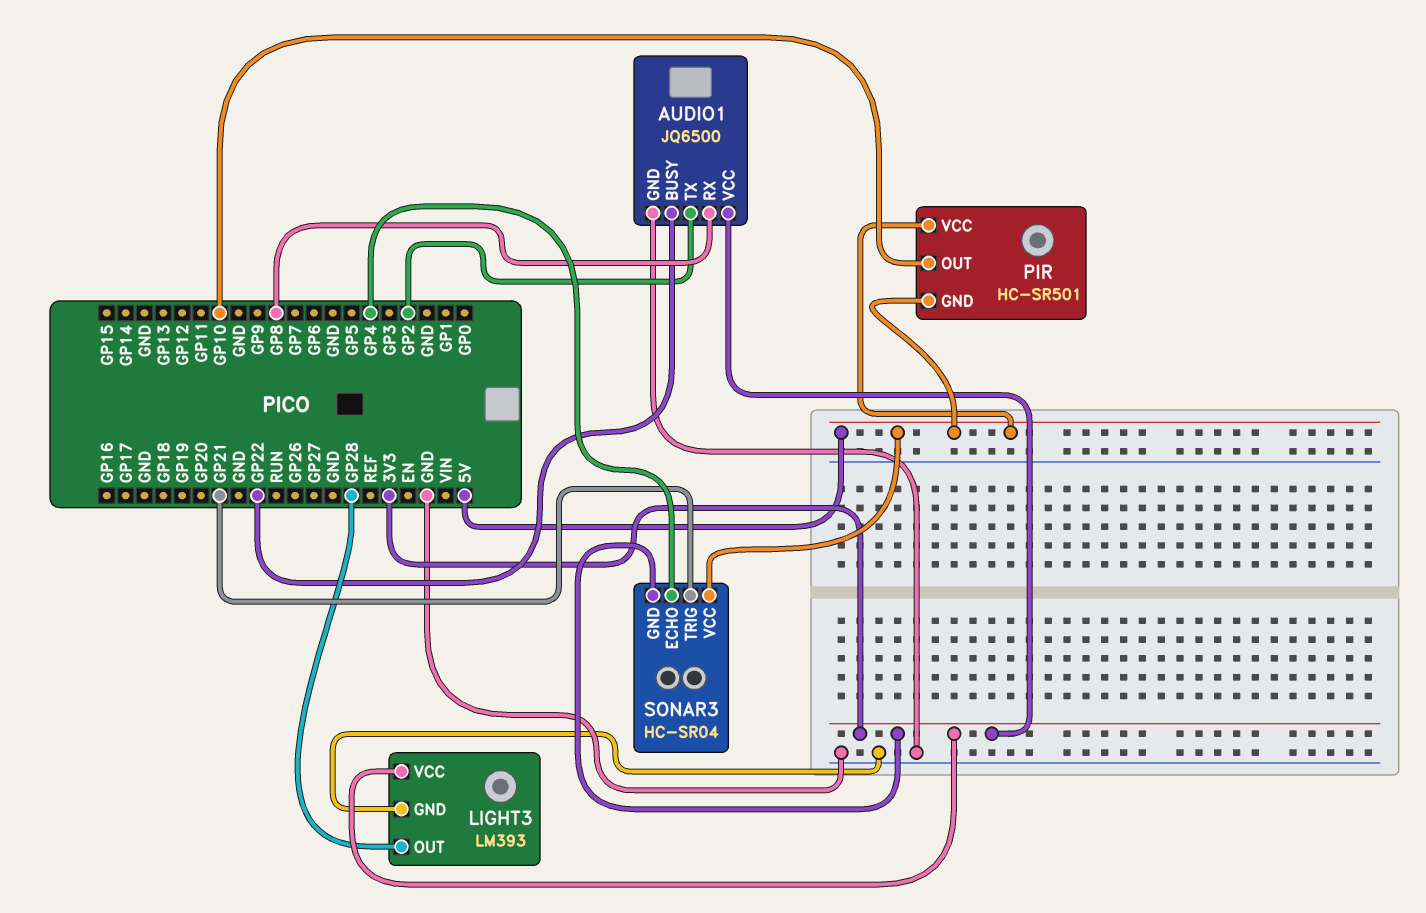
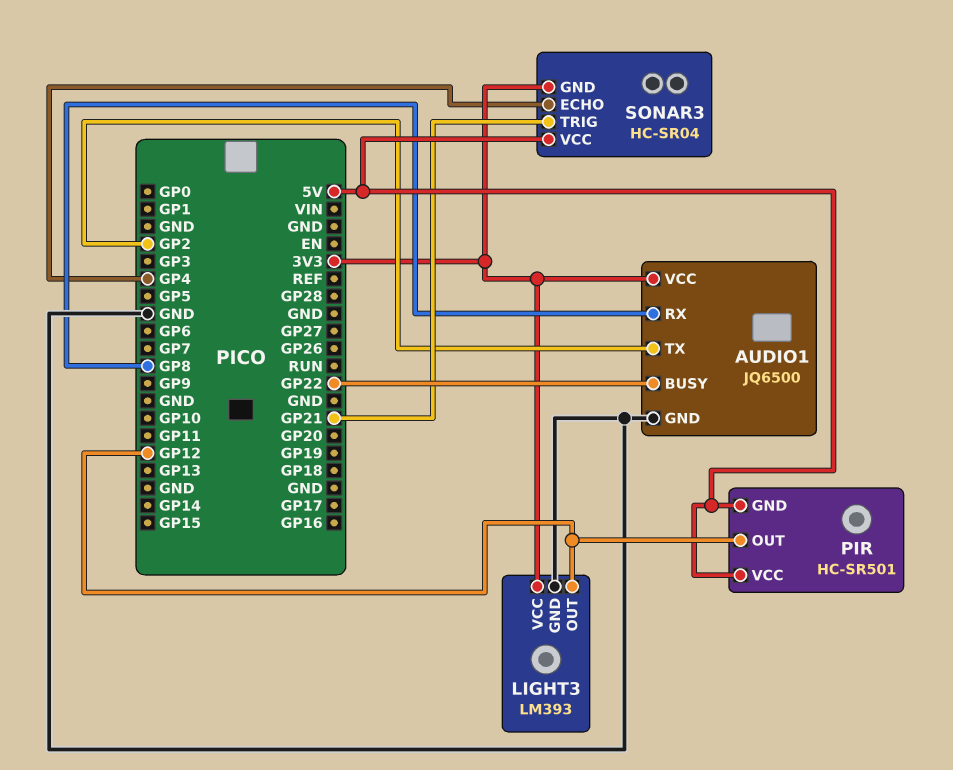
LIGHT3 pin OUT: GP28 -> GP12
PIR pin OUT: GP10 -> GP12

